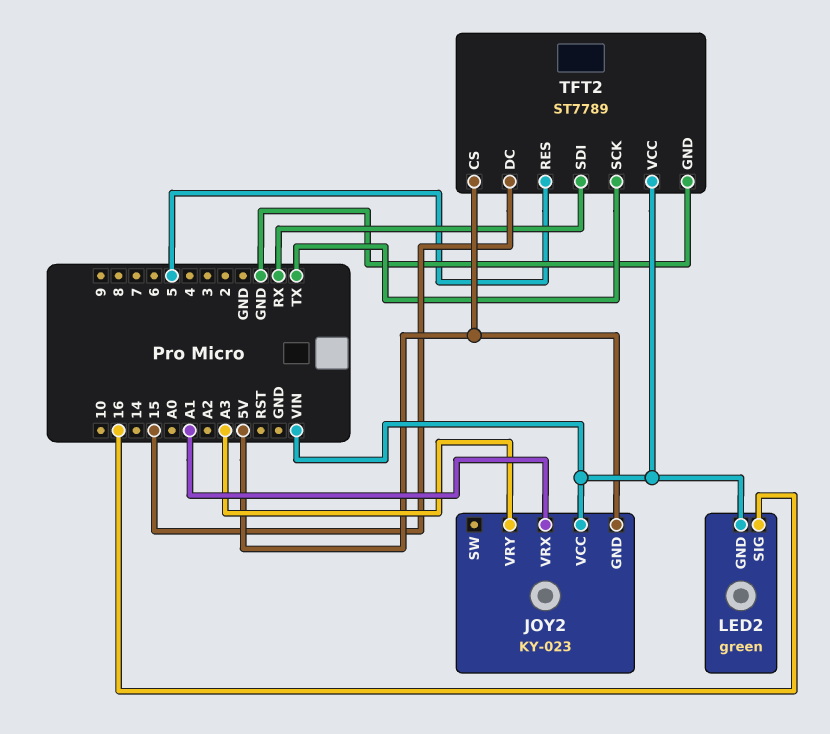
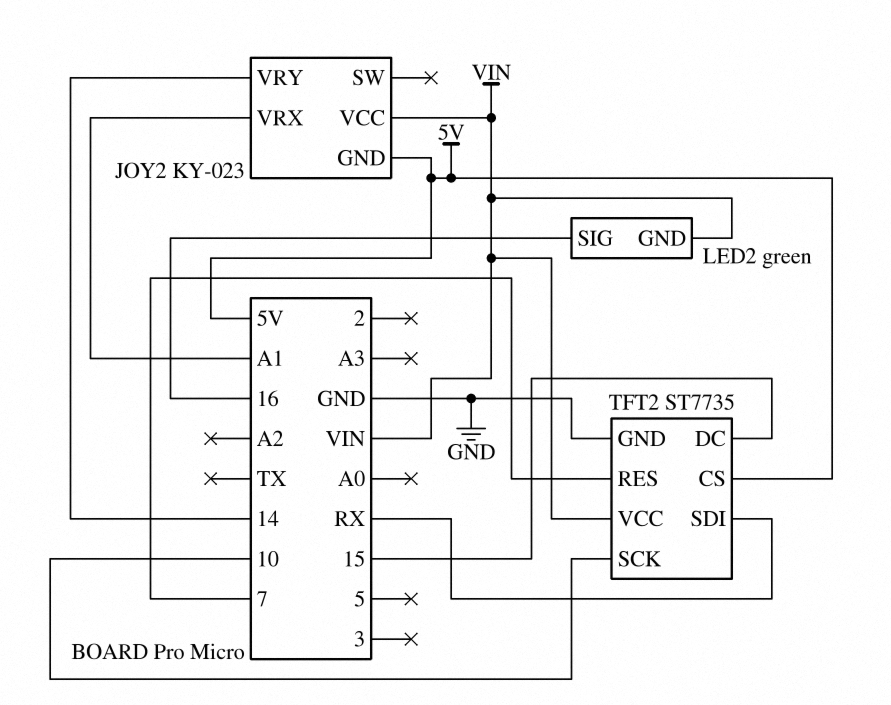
JOY2 pin VRY: A3 -> 14
TFT2: ST7789 -> ST7735
TFT2 pin RES: 5 -> 7
TFT2 pin SCK: TX -> 10

